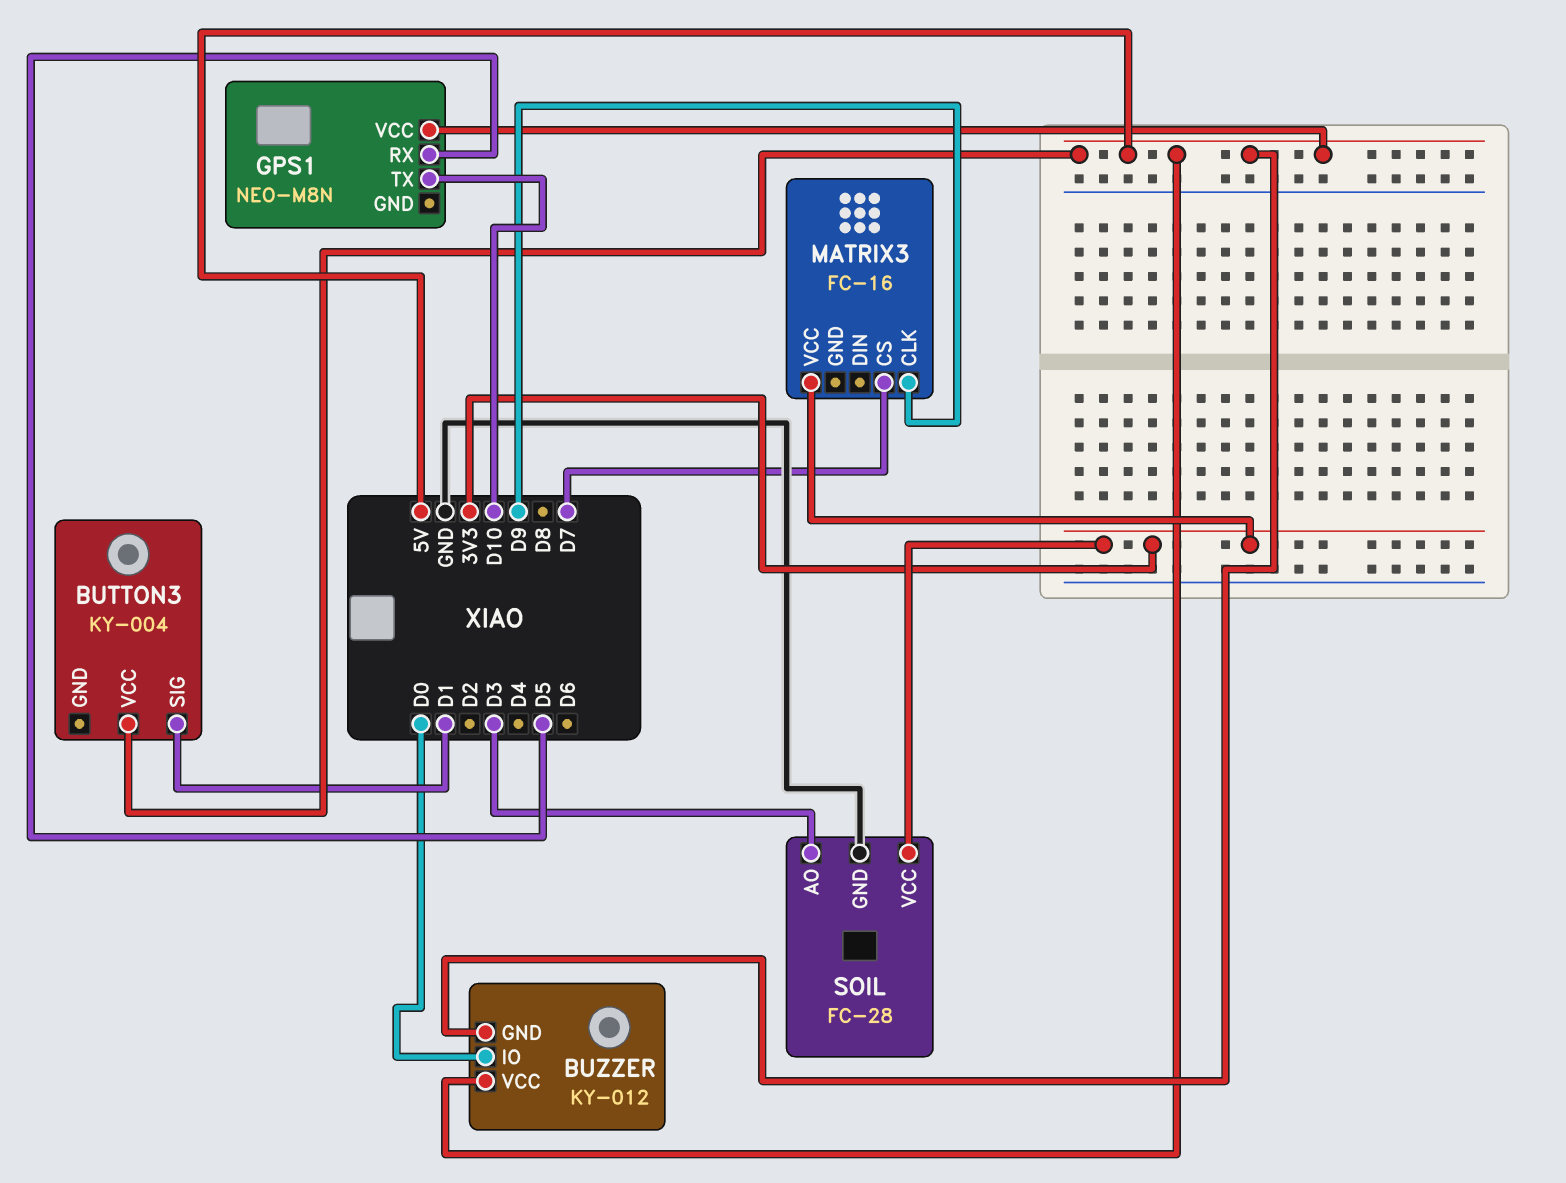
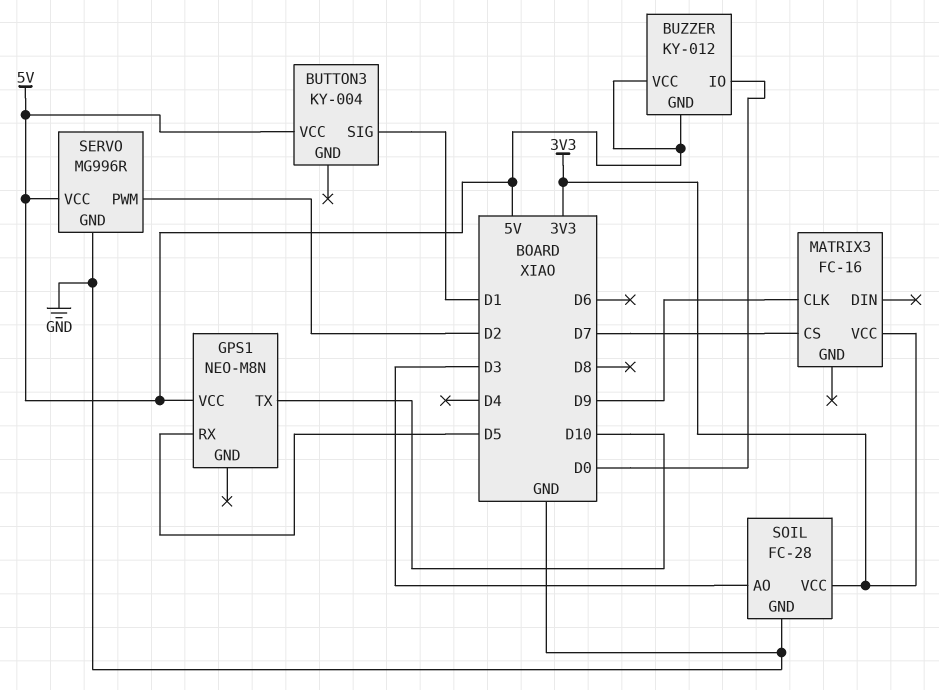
SERVO: none -> MG996R
SERVO pin GND: none -> GND
SERVO pin PWM: none -> D2
SERVO pin VCC: none -> 5V

